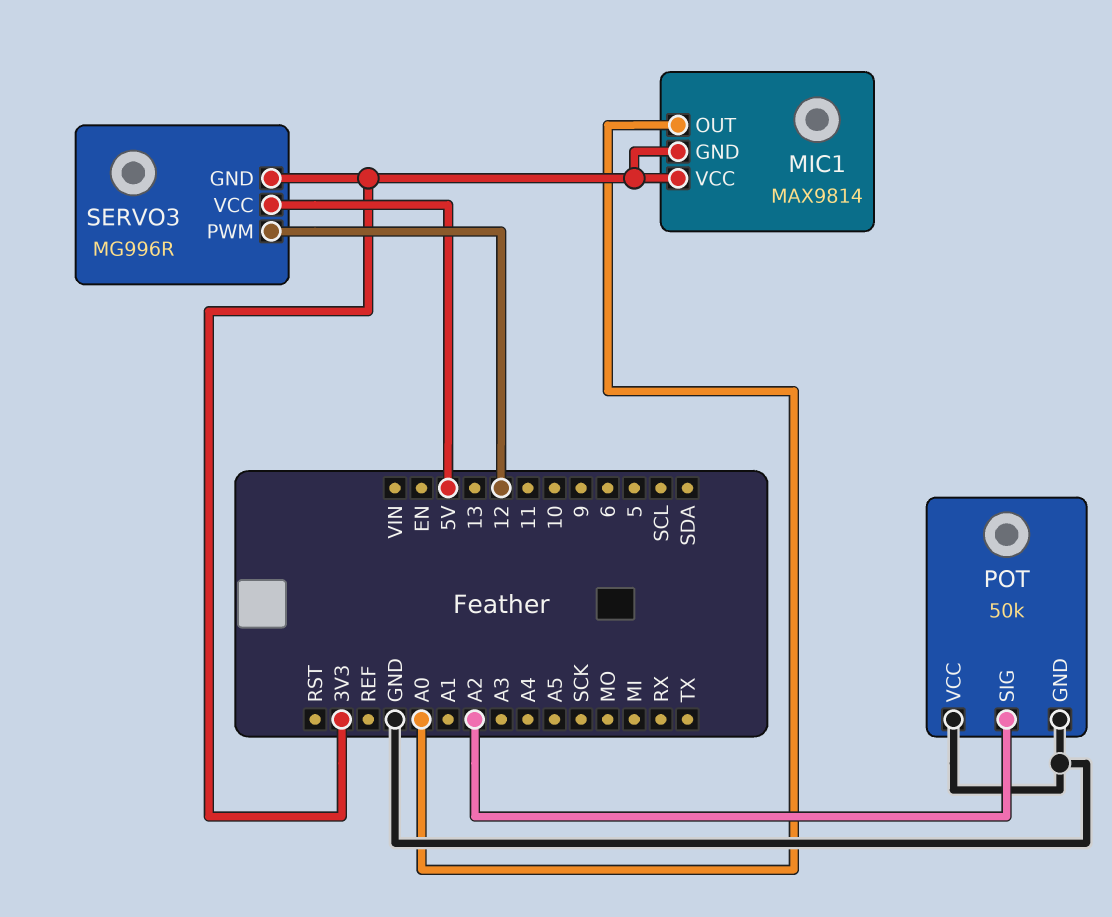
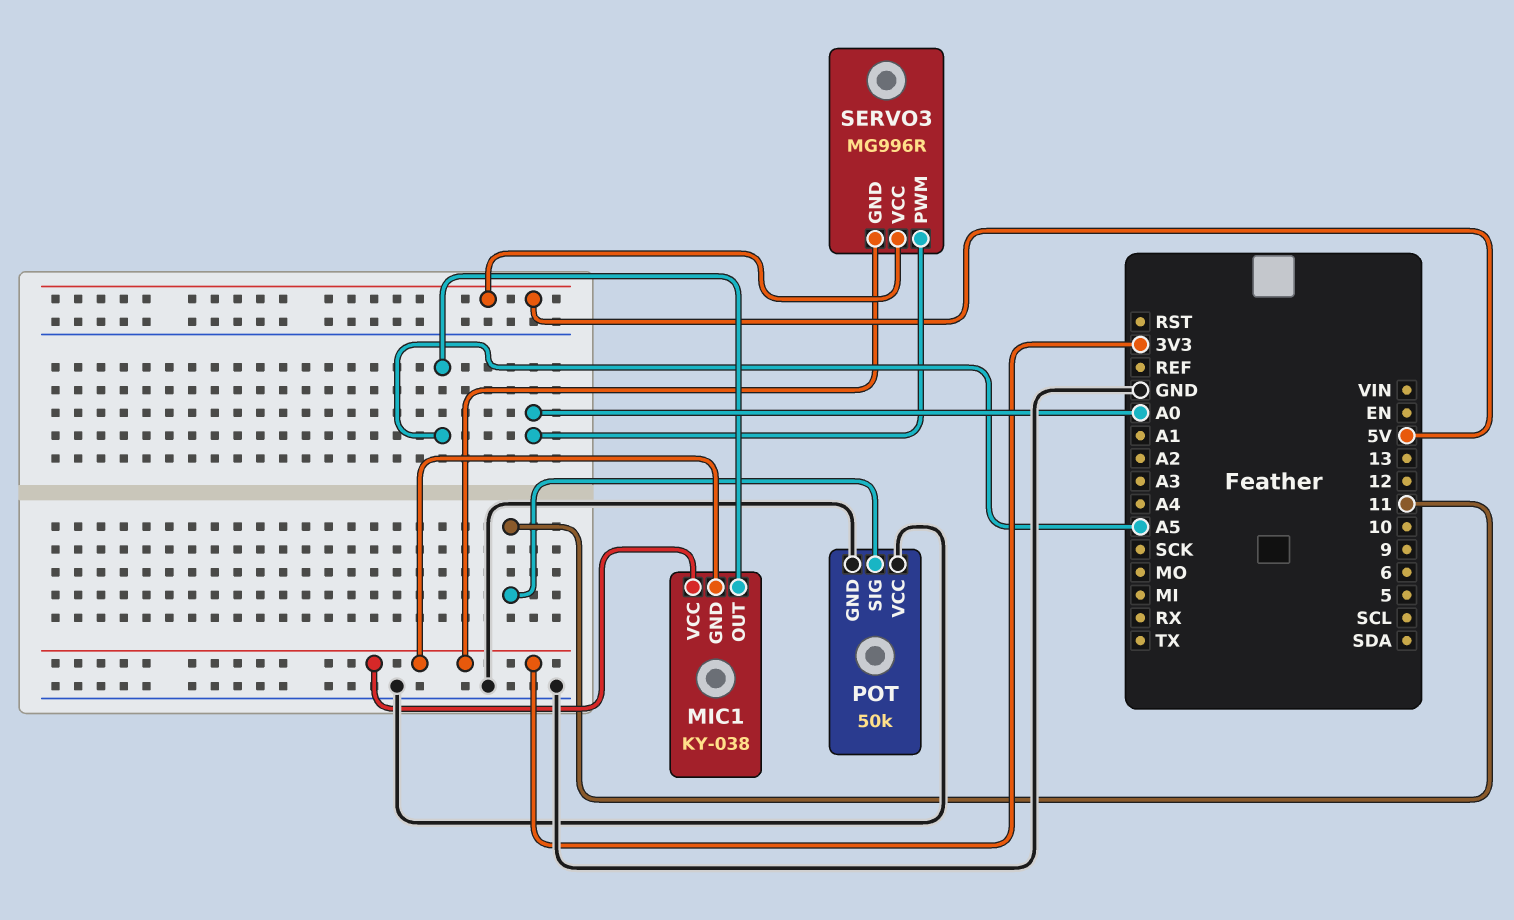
MIC1: MAX9814 -> KY-038
MIC1 pin OUT: A0 -> A5
POT pin SIG: A2 -> 11
SERVO3 pin PWM: 12 -> A0

